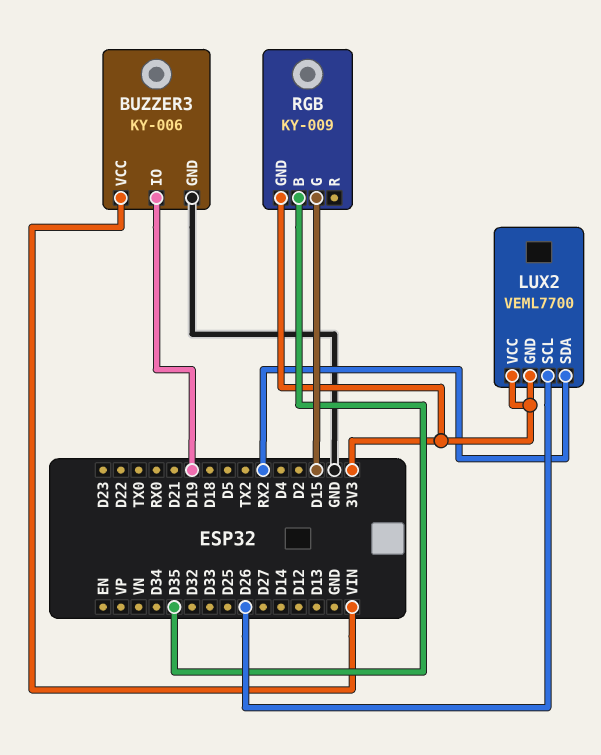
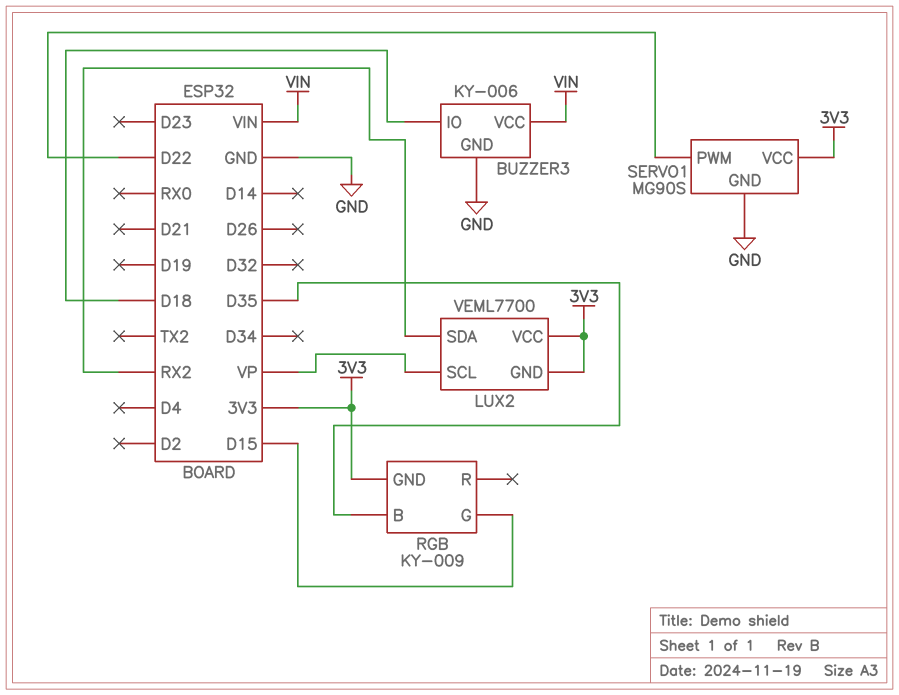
BUZZER3 pin IO: D19 -> D18
LUX2 pin SCL: D26 -> VP
SERVO1: none -> MG90S
SERVO1 pin GND: none -> GND
SERVO1 pin PWM: none -> D22
SERVO1 pin VCC: none -> 3V3

